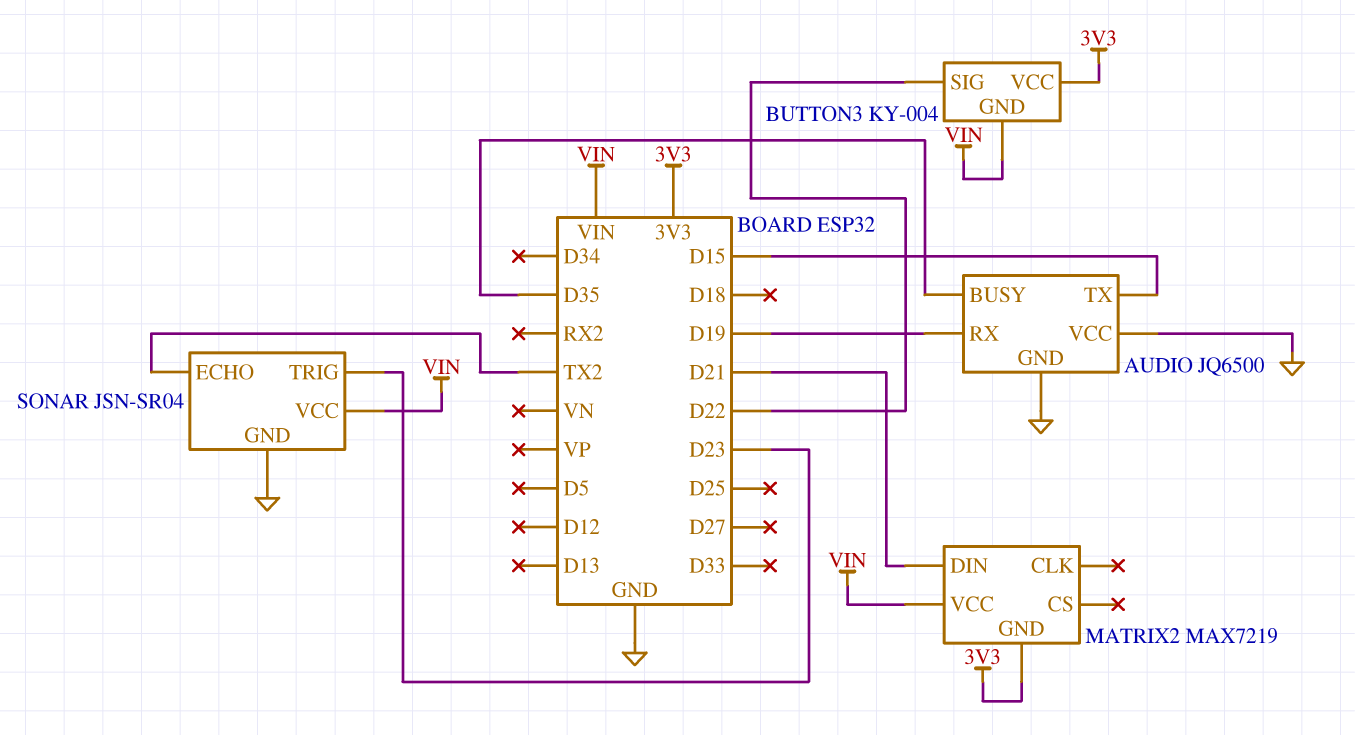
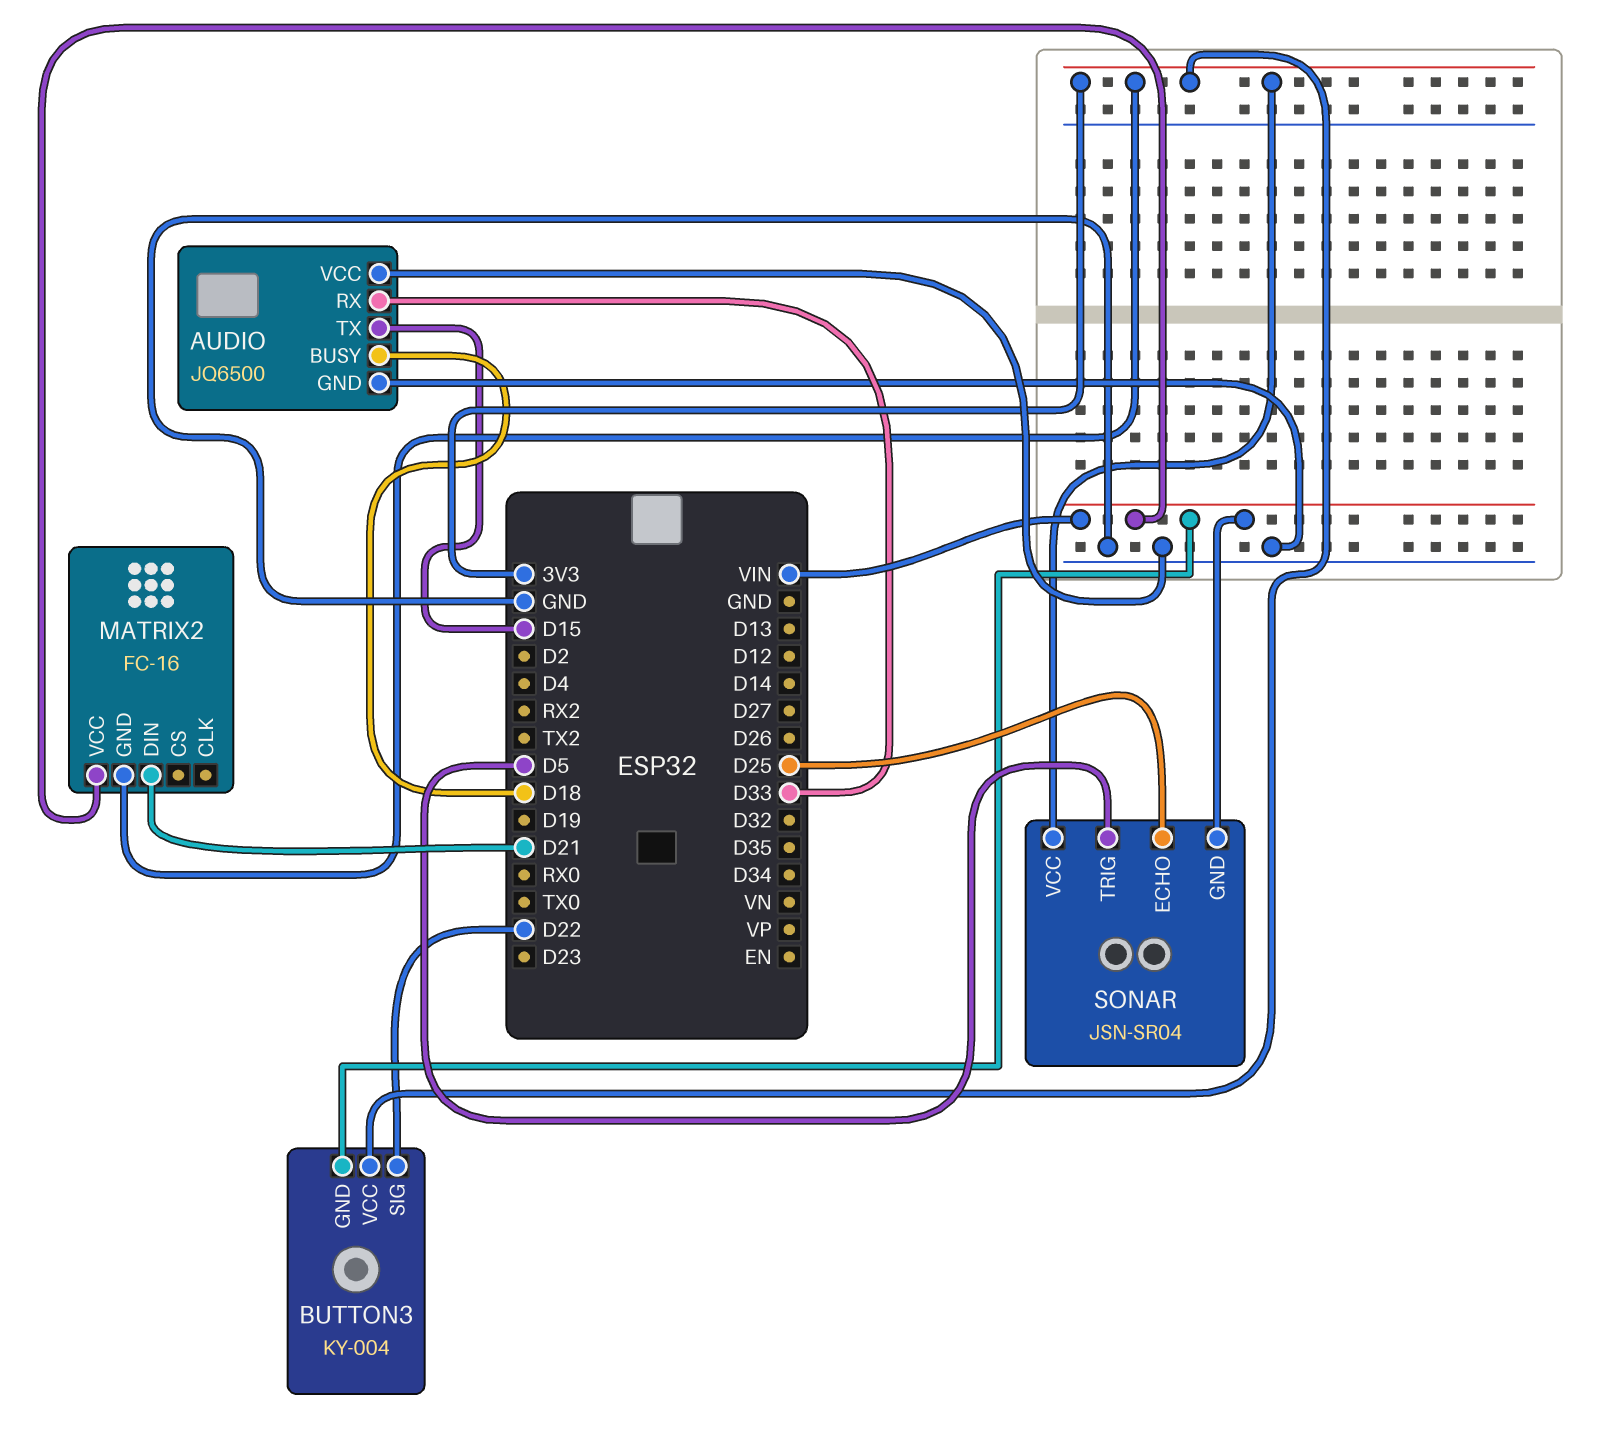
AUDIO pin BUSY: D35 -> D18
AUDIO pin RX: D19 -> D33
MATRIX2: MAX7219 -> FC-16
SONAR pin ECHO: TX2 -> D25
SONAR pin GND: GND -> VIN
SONAR pin TRIG: D23 -> D5
SONAR pin VCC: VIN -> 3V3

